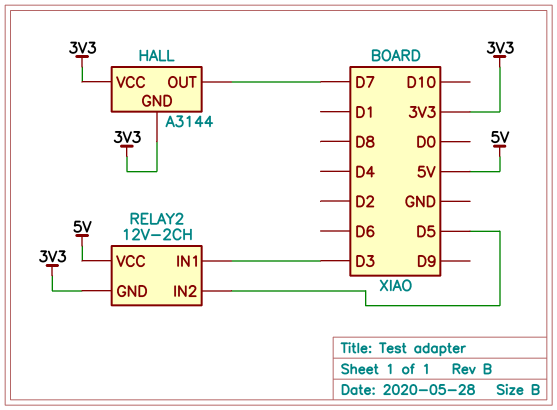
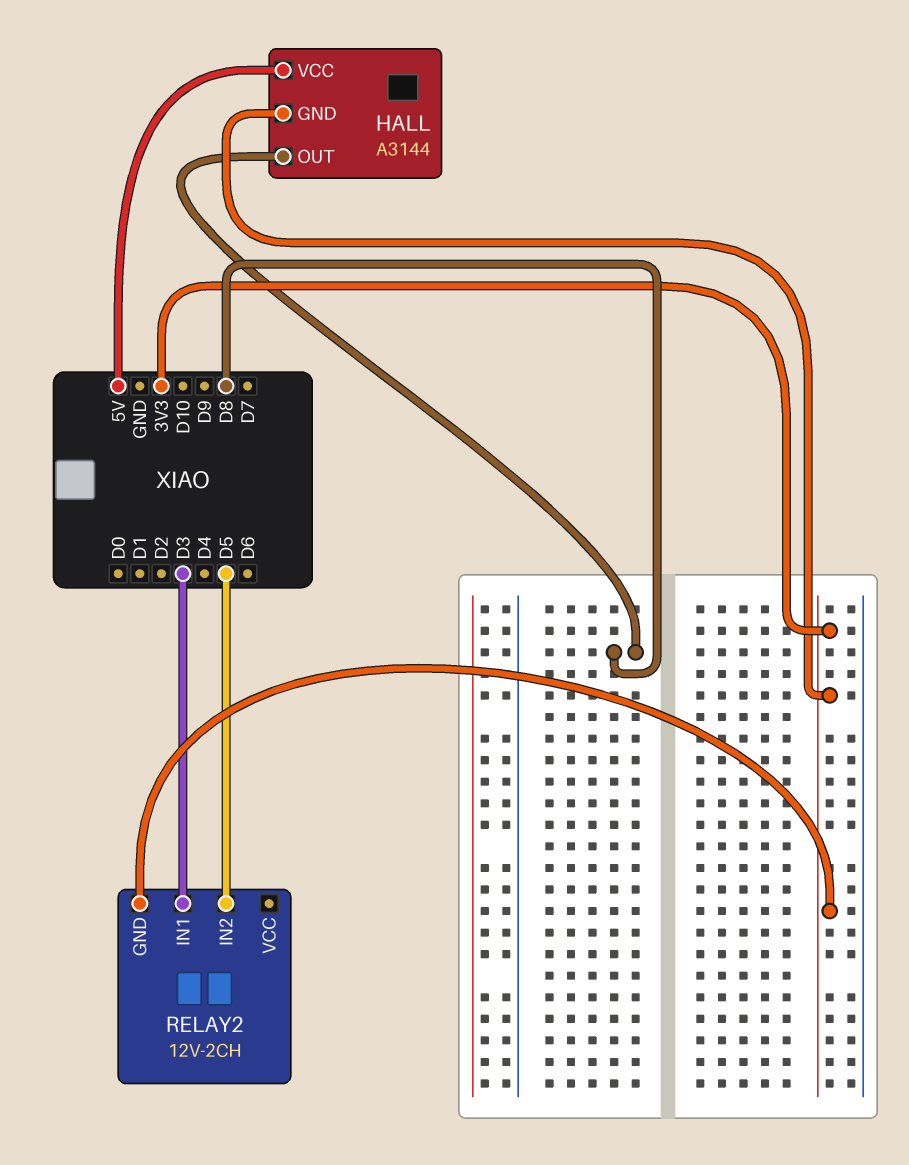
HALL pin OUT: D7 -> D8
HALL pin VCC: 3V3 -> 5V
RELAY2 pin VCC: 5V -> none

